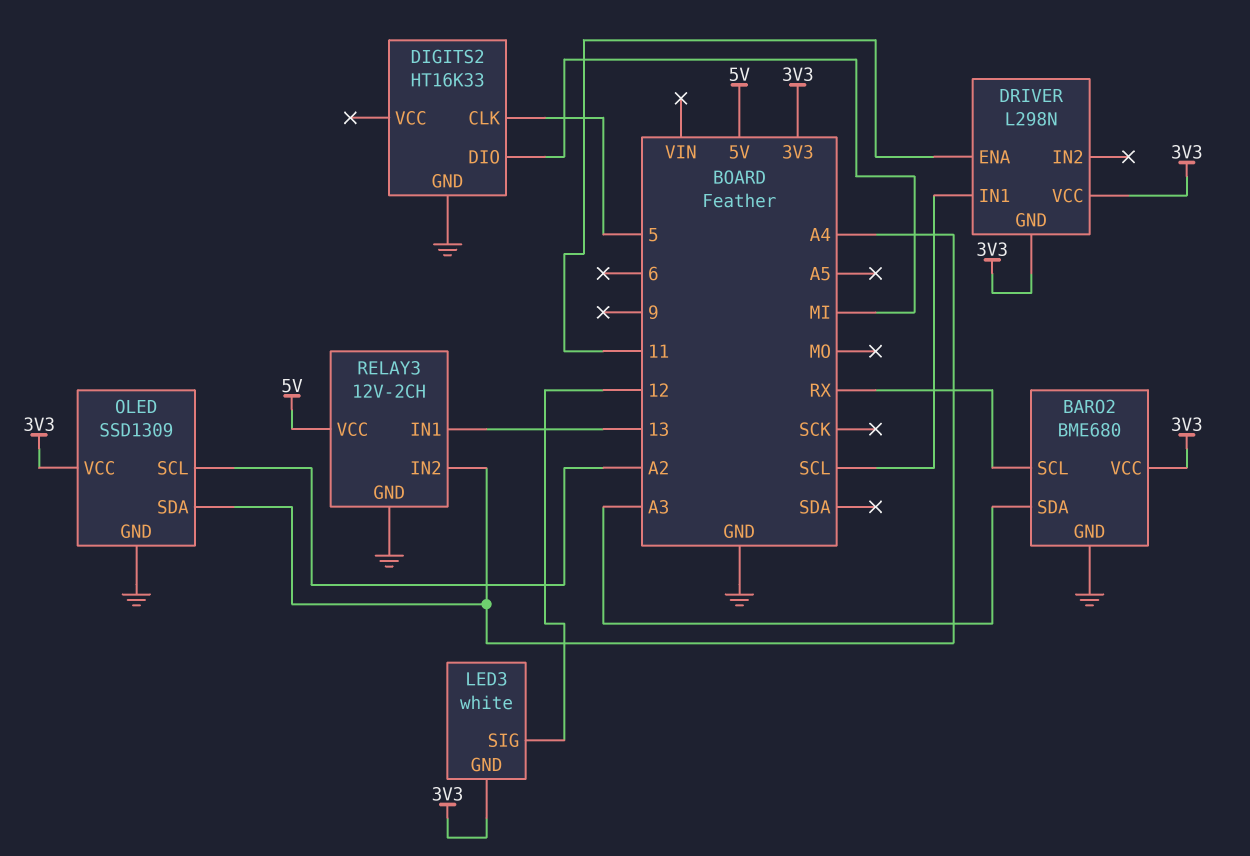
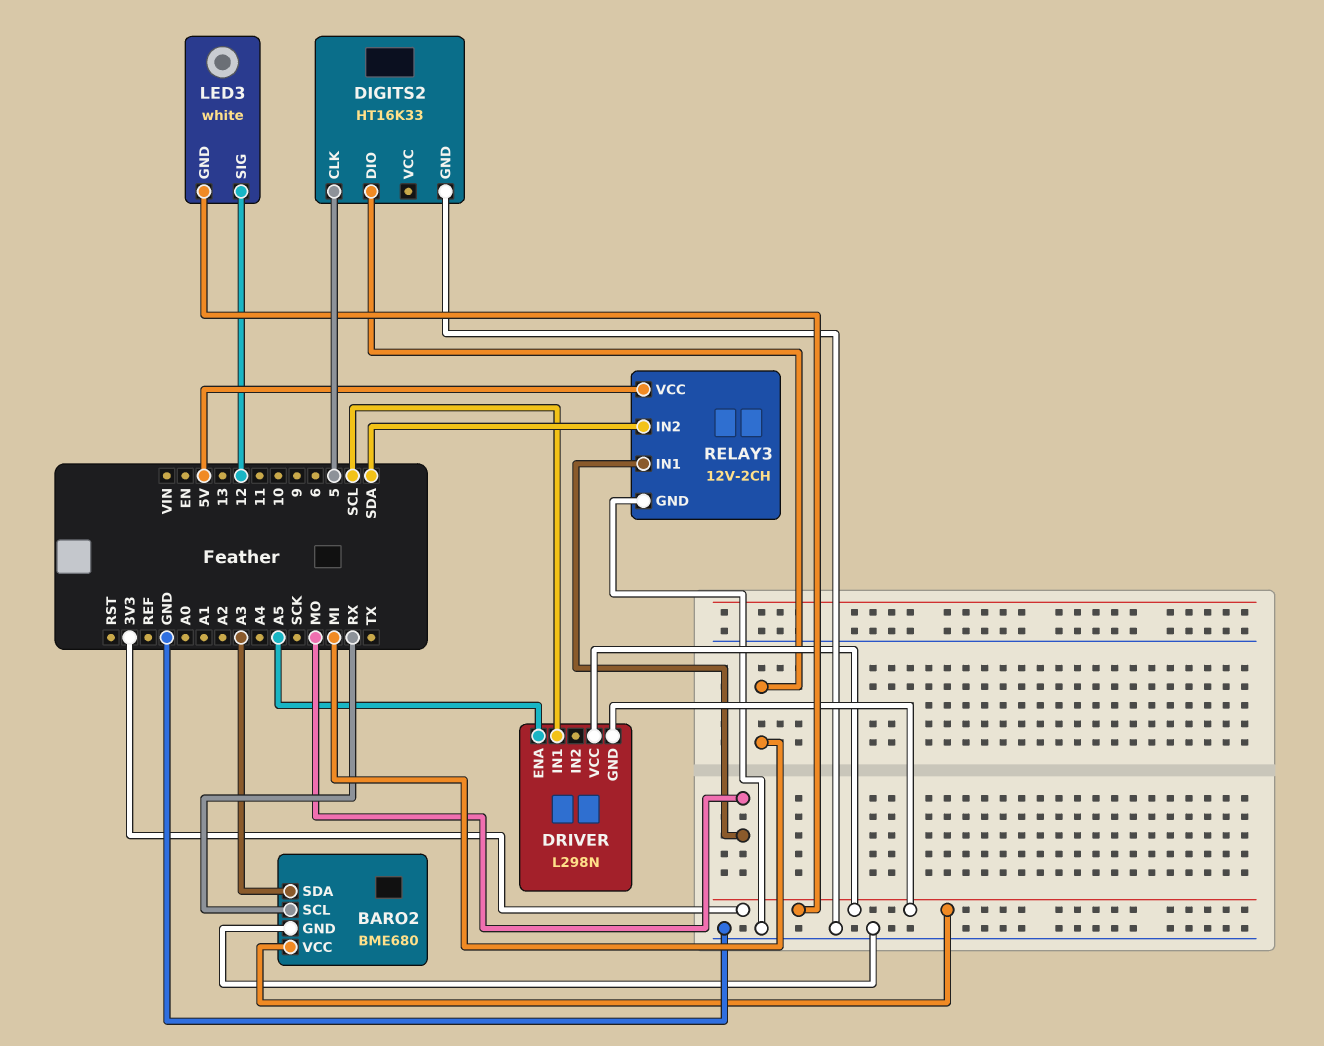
DRIVER pin ENA: 11 -> A5
OLED: SSD1309 -> none
OLED pin GND: GND -> none
OLED pin SCL: A2 -> none
OLED pin SDA: A4 -> none
OLED pin VCC: 3V3 -> none
RELAY3 pin IN1: 13 -> MO
RELAY3 pin IN2: A4 -> SDA

